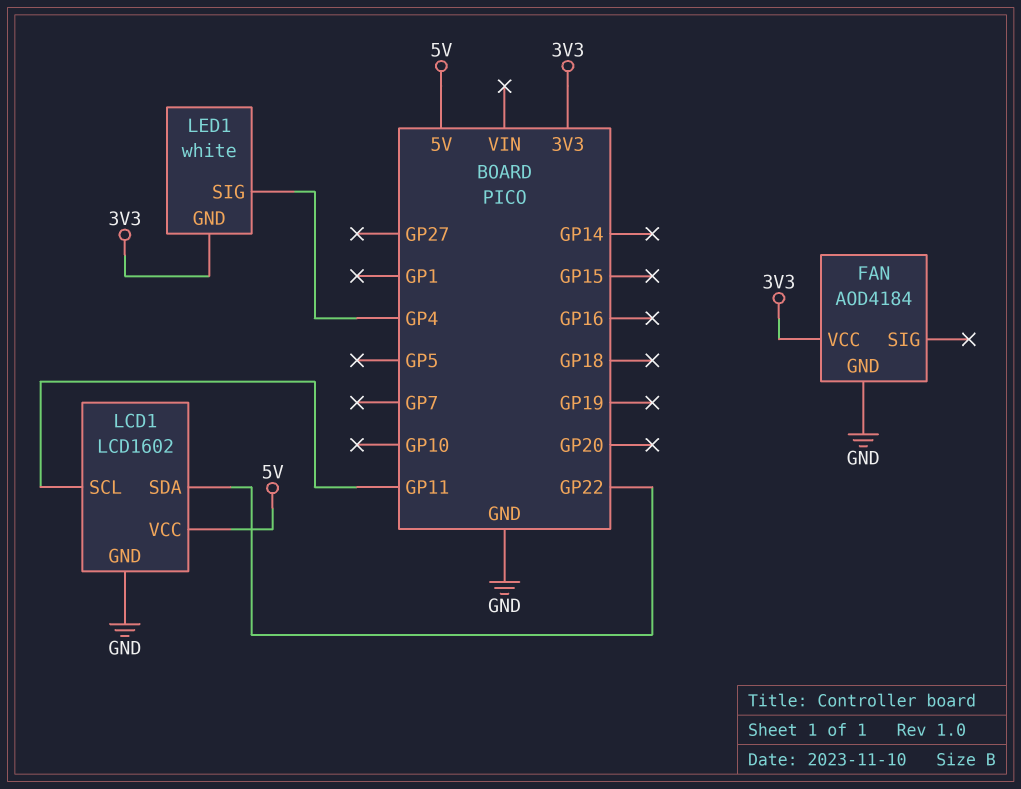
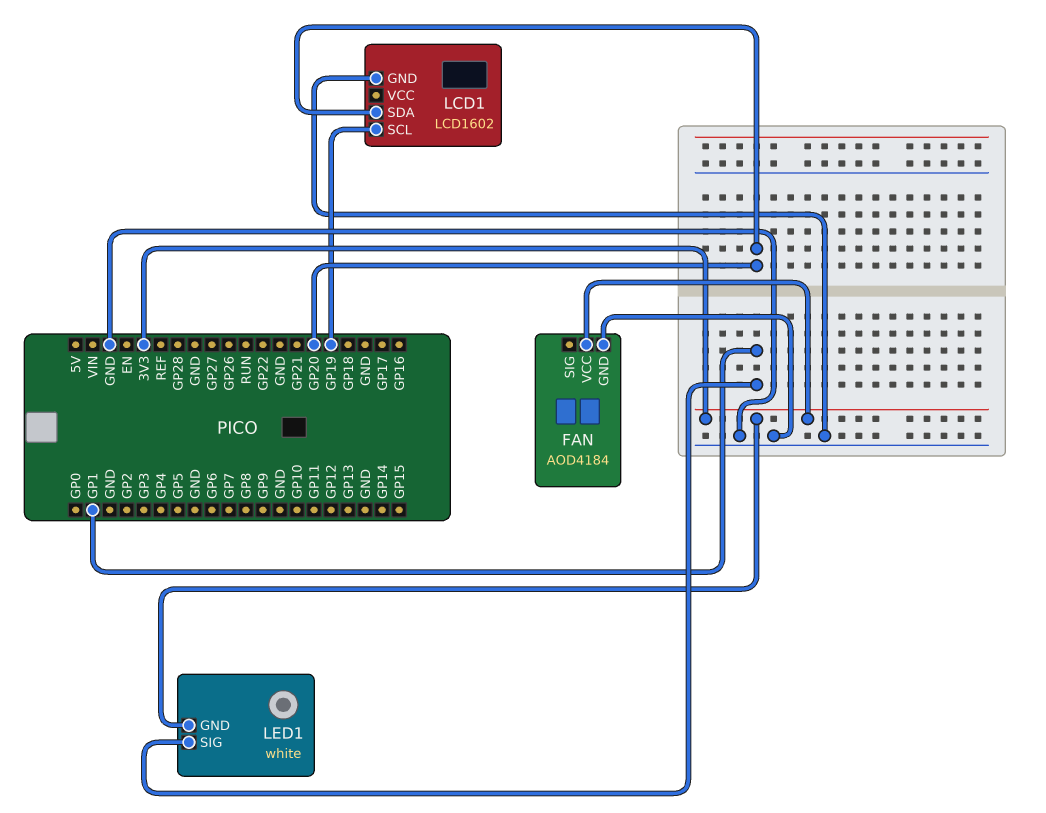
LCD1 pin SCL: GP11 -> GP19
LCD1 pin SDA: GP22 -> GP20
LCD1 pin VCC: 5V -> none
LED1 pin SIG: GP4 -> GP1

